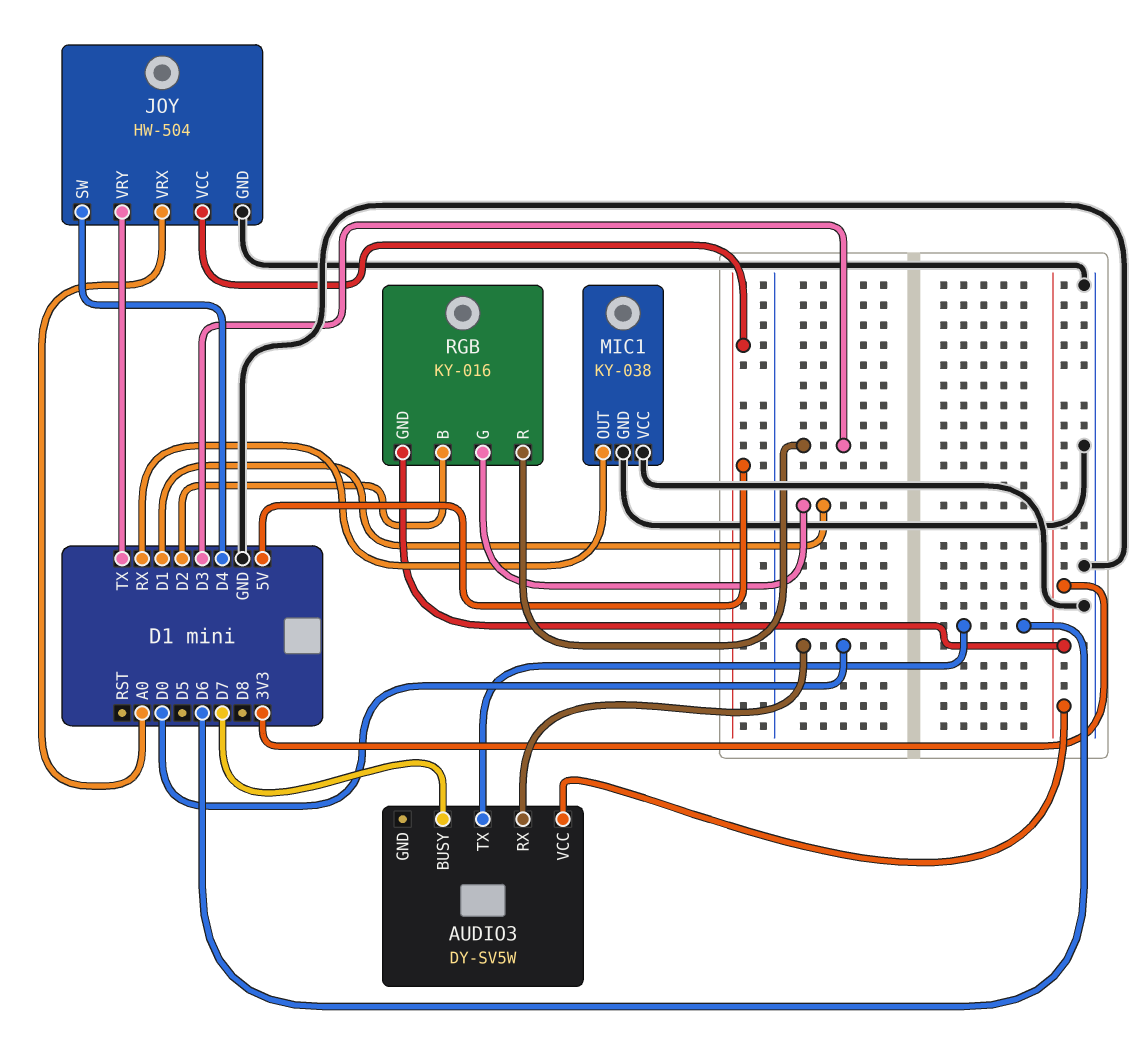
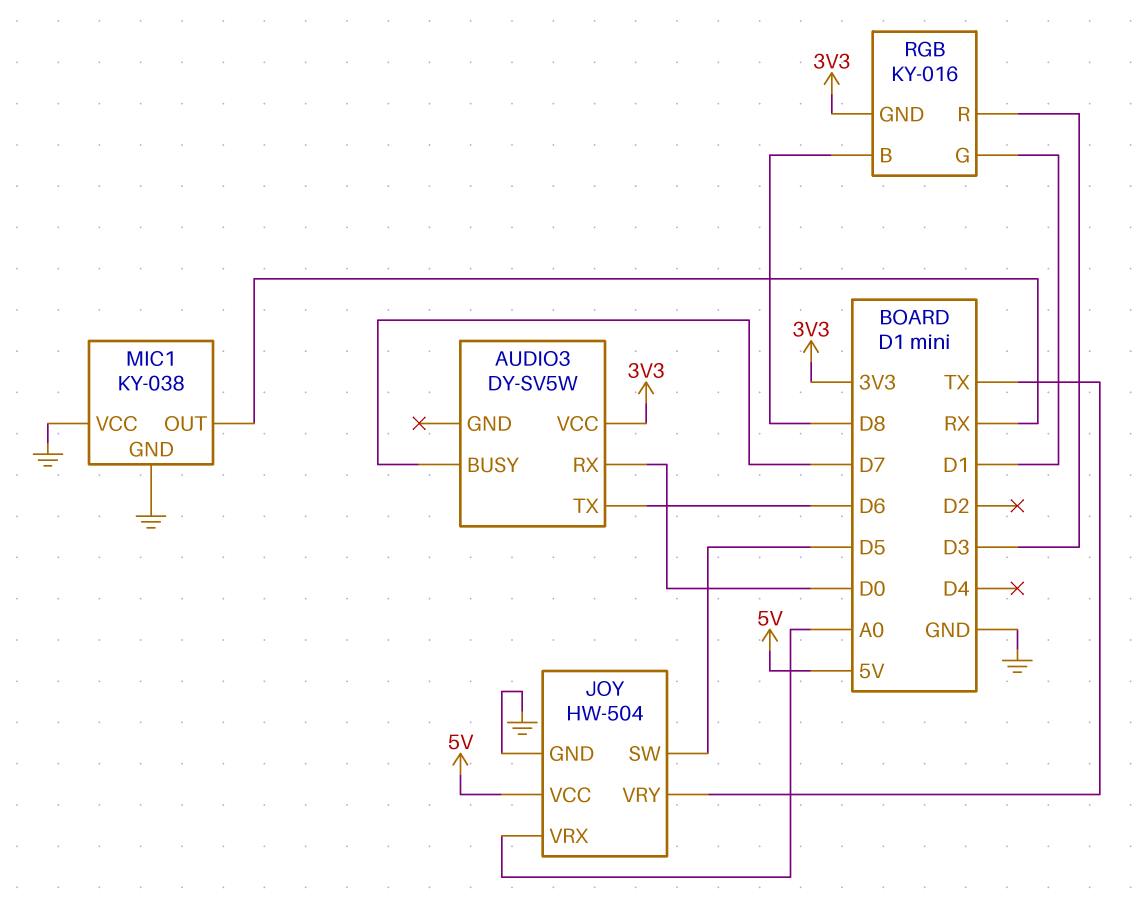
JOY pin SW: D4 -> D5
RGB pin B: D2 -> D8

